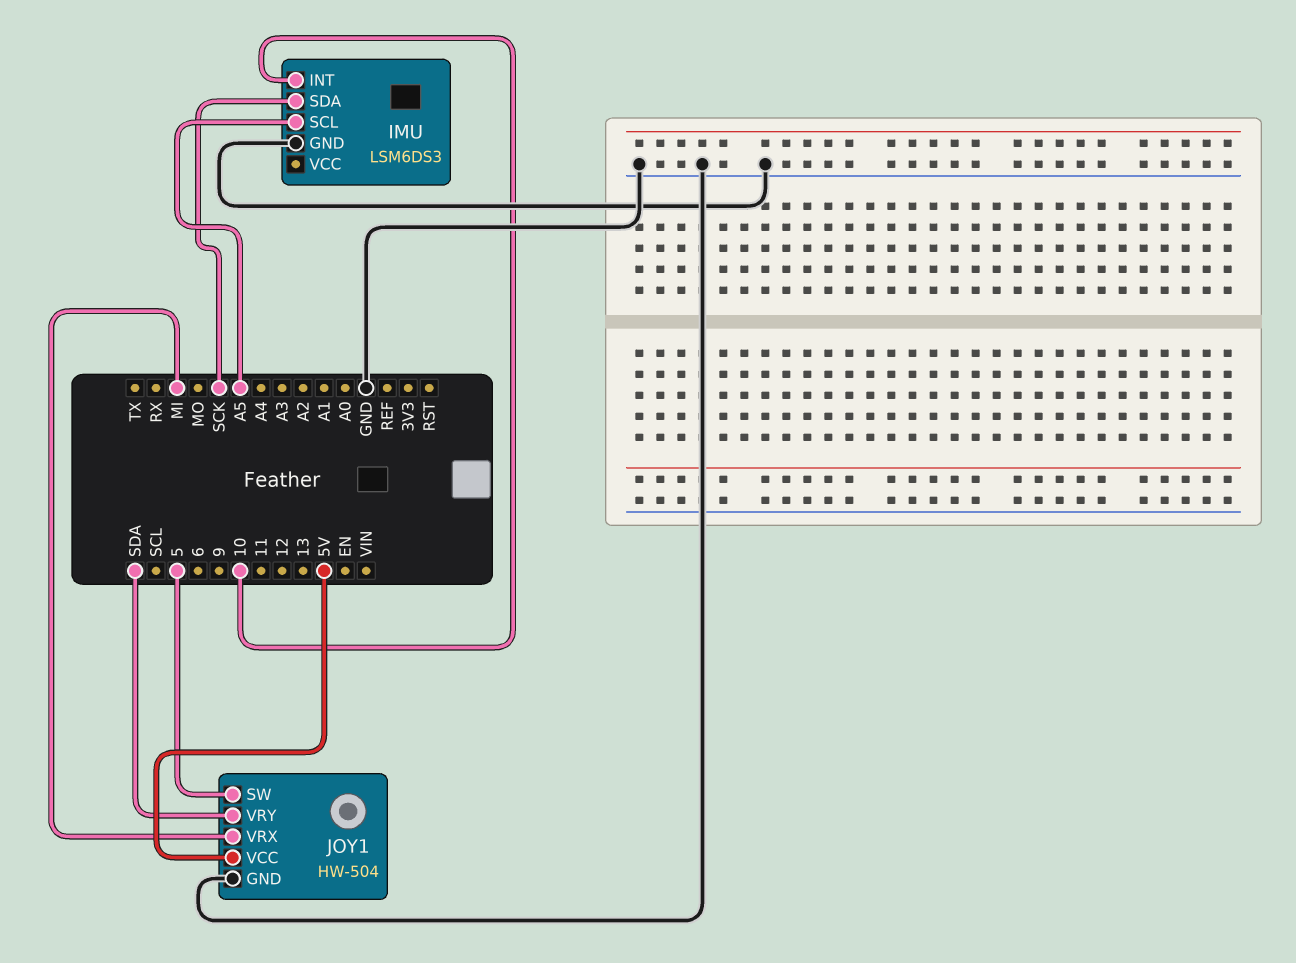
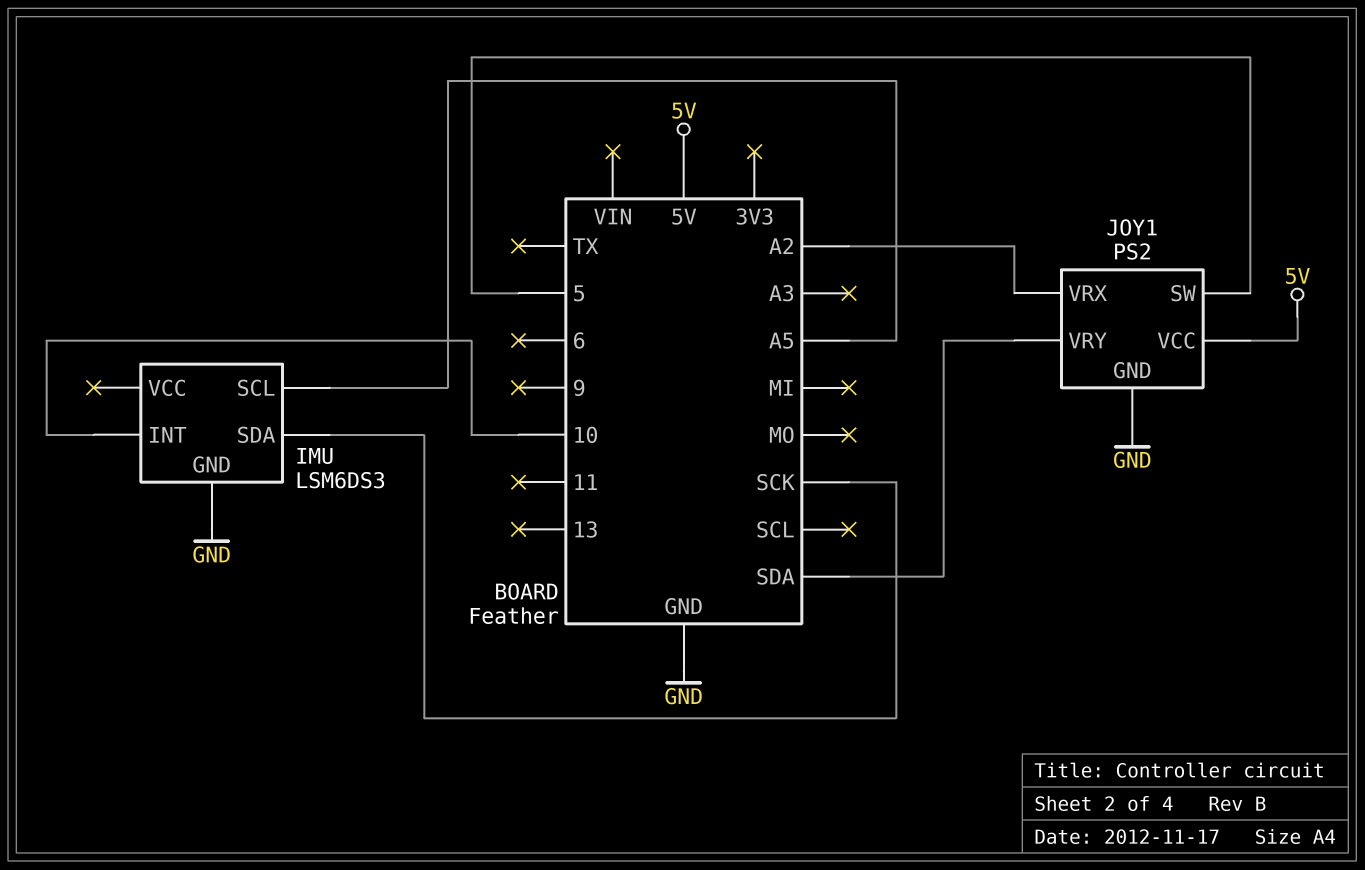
JOY1: HW-504 -> PS2
JOY1 pin VRX: MI -> A2

